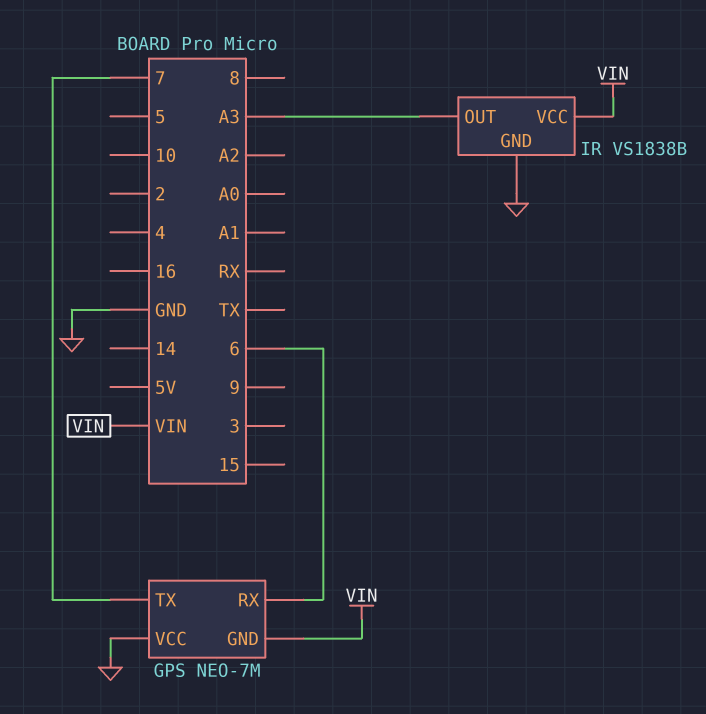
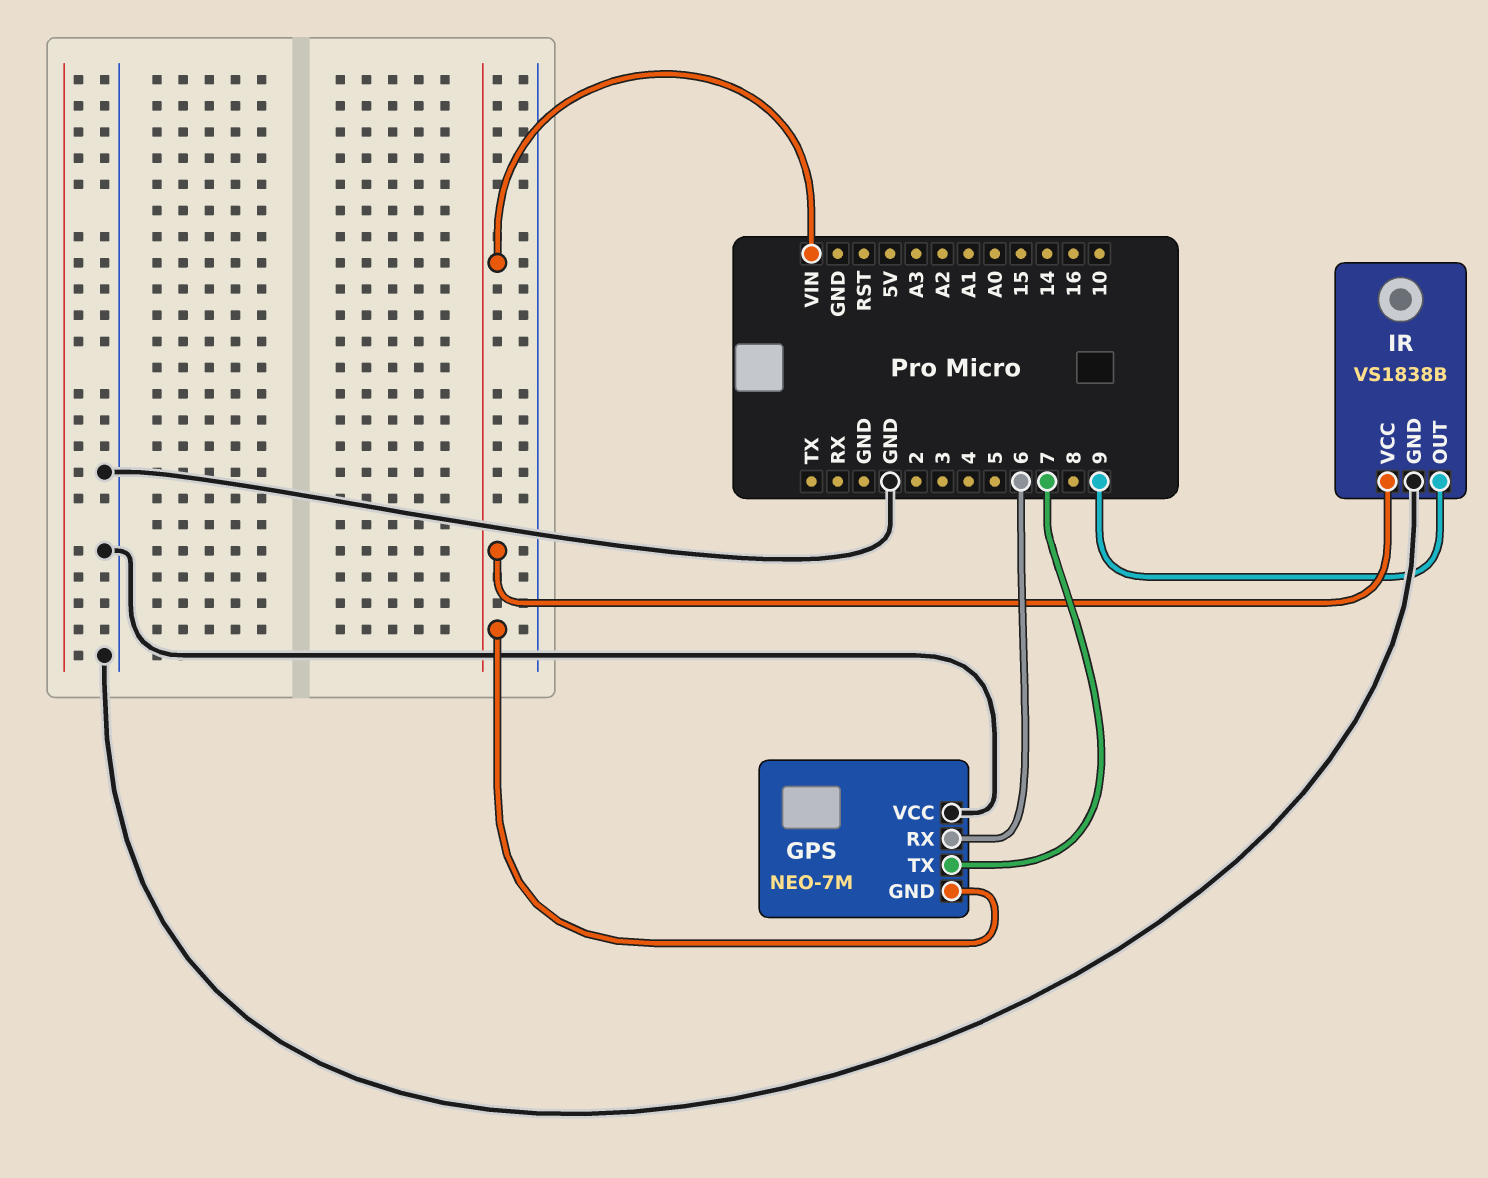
IR pin OUT: A3 -> 9

